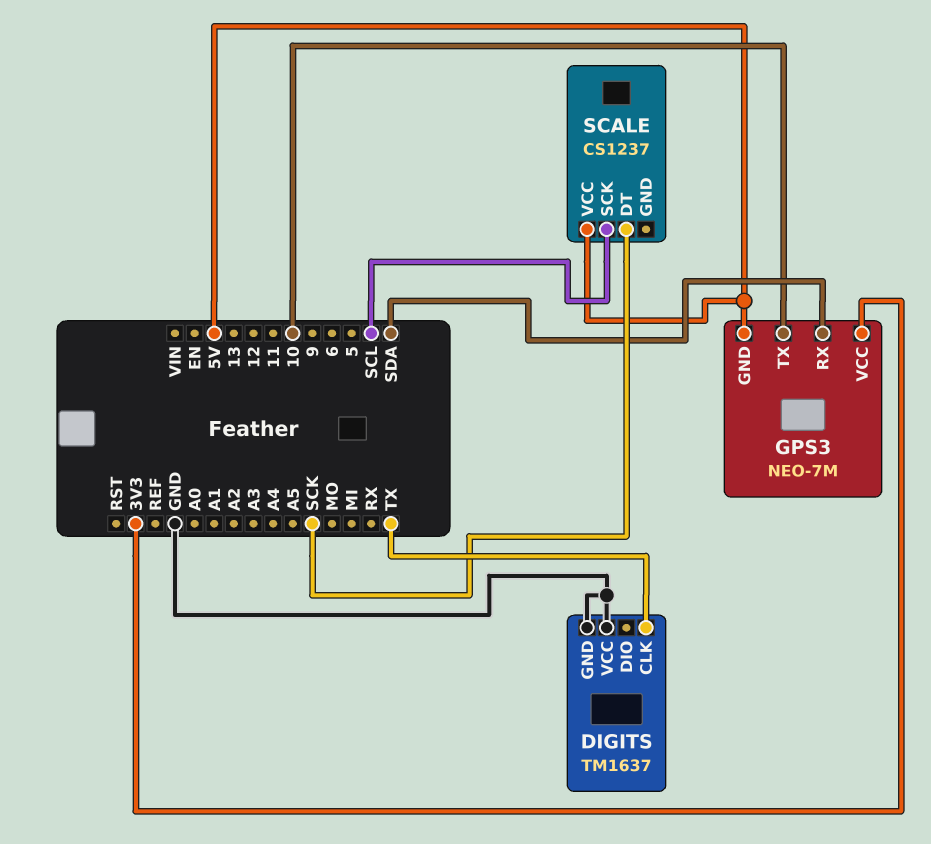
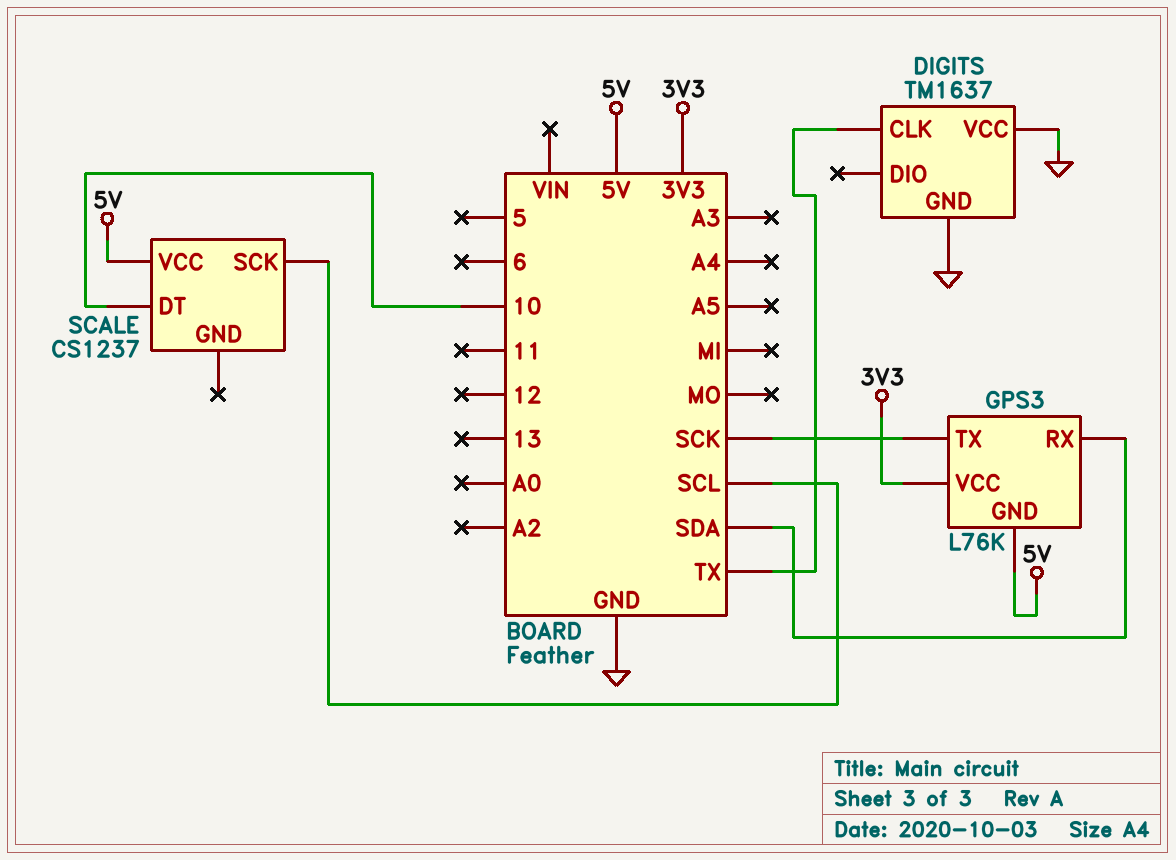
GPS3: NEO-7M -> L76K
GPS3 pin TX: 10 -> SCK
SCALE pin DT: SCK -> 10

